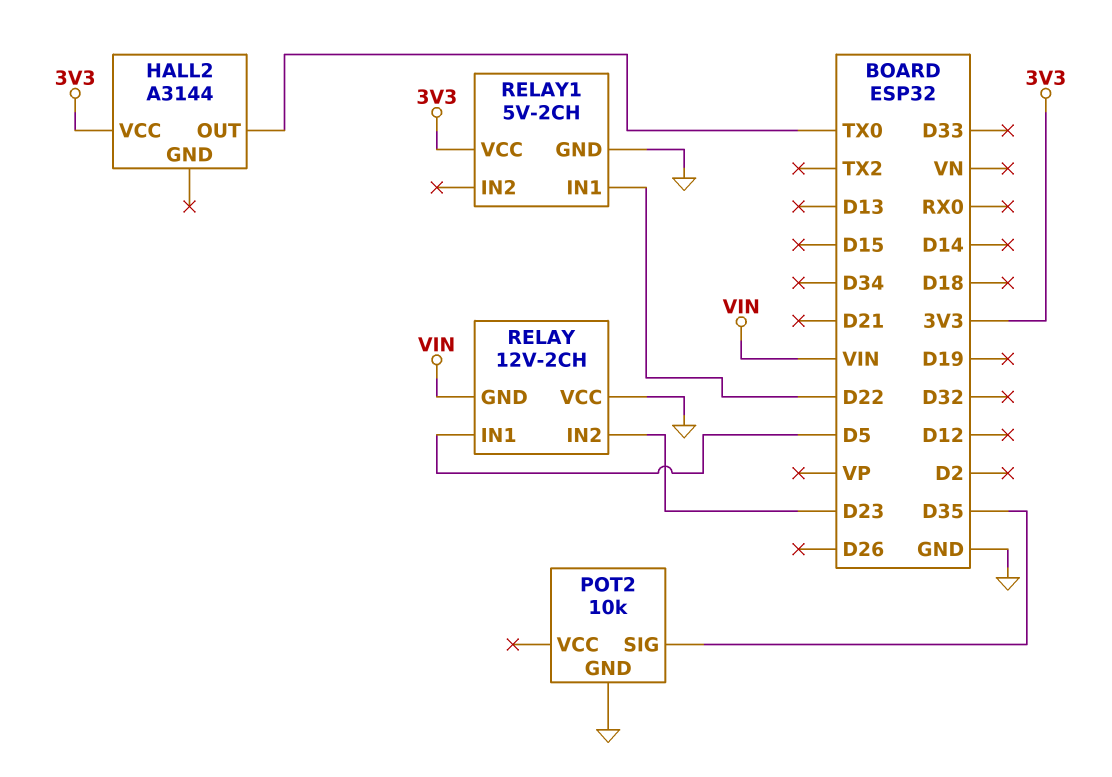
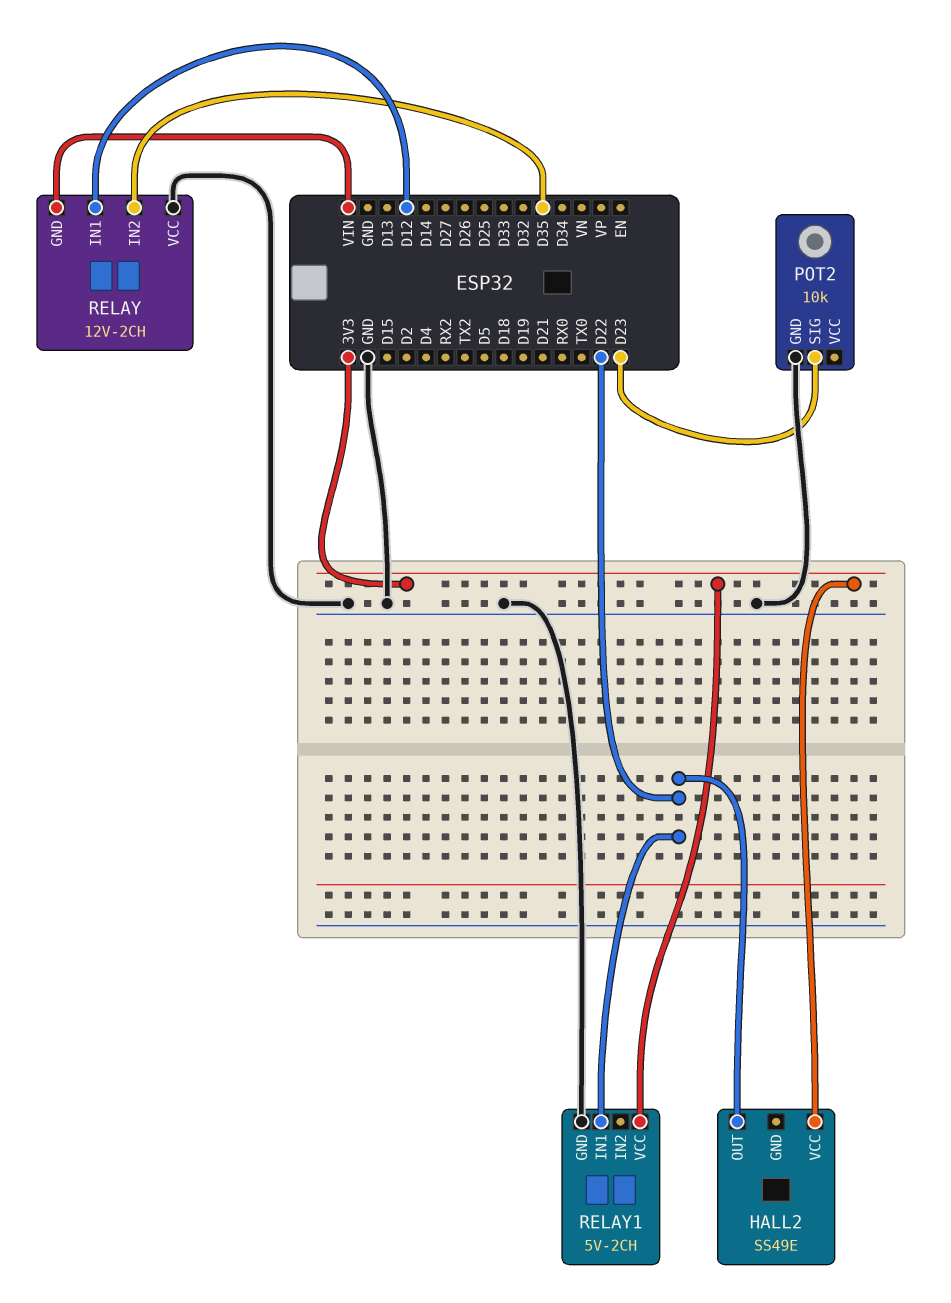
HALL2: A3144 -> SS49E
HALL2 pin OUT: TX0 -> D22
POT2 pin SIG: D35 -> D23
RELAY pin IN1: D5 -> D12
RELAY pin IN2: D23 -> D35

